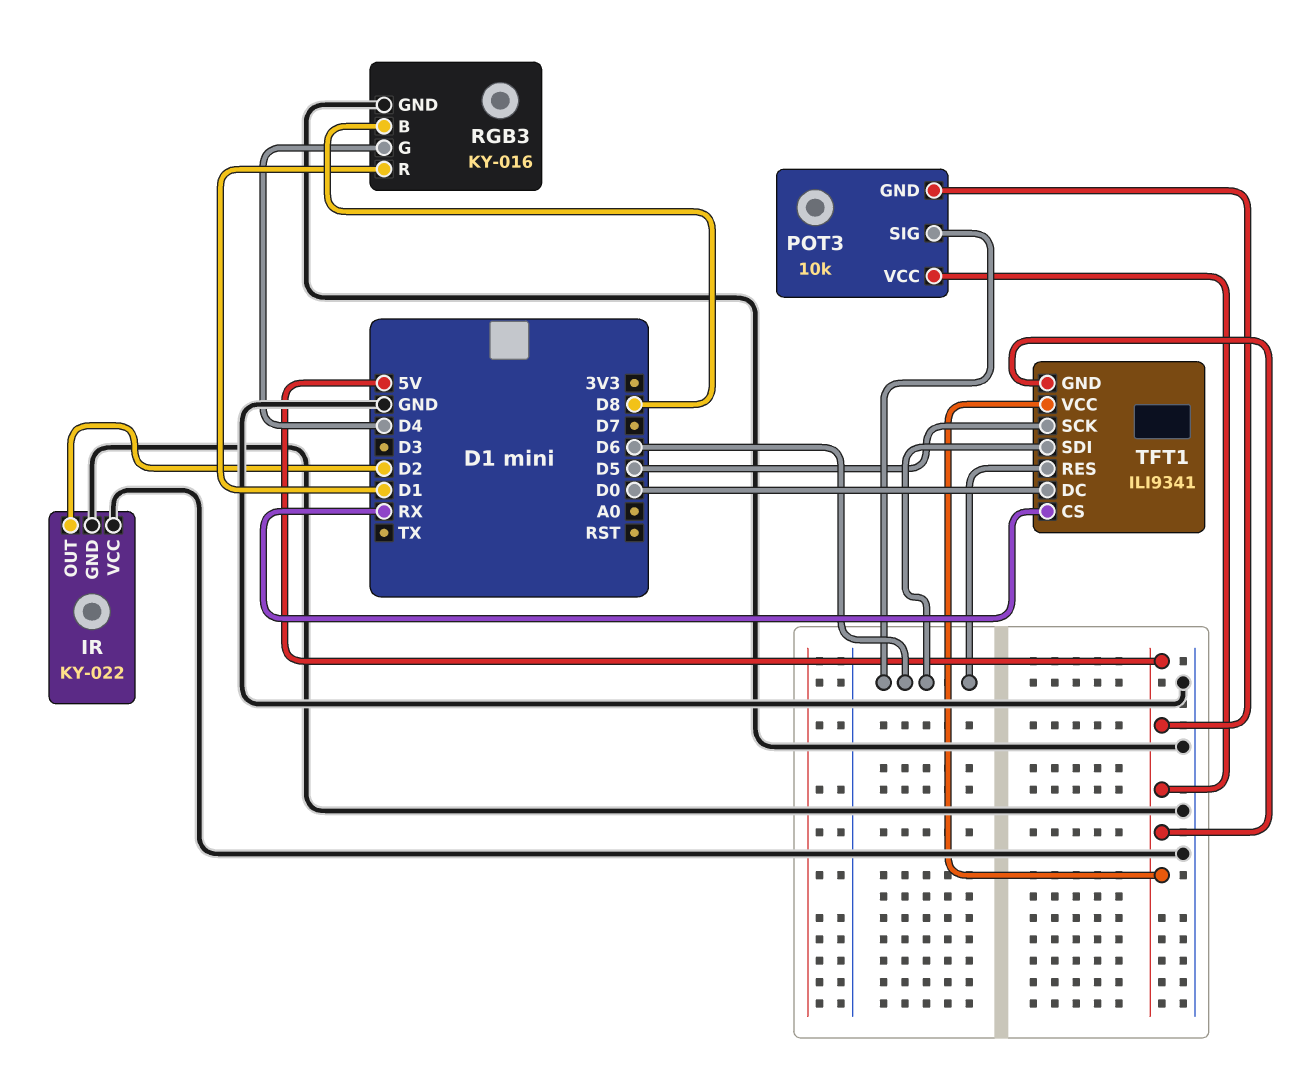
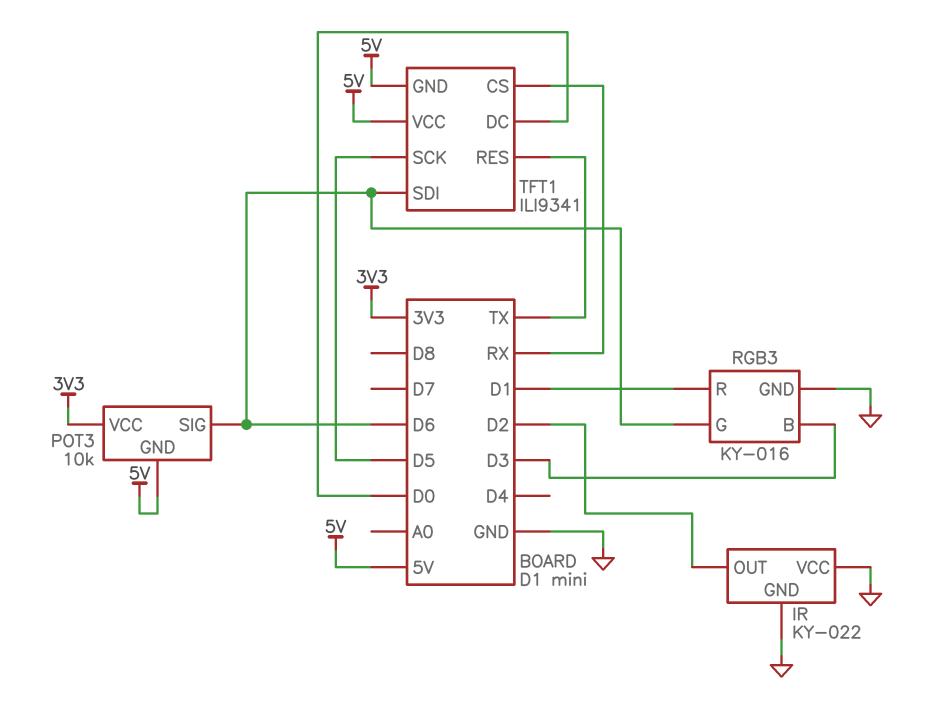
POT3 pin VCC: 5V -> 3V3
RGB3 pin B: D8 -> D3
RGB3 pin G: D4 -> D6
TFT1 pin RES: D6 -> TX

